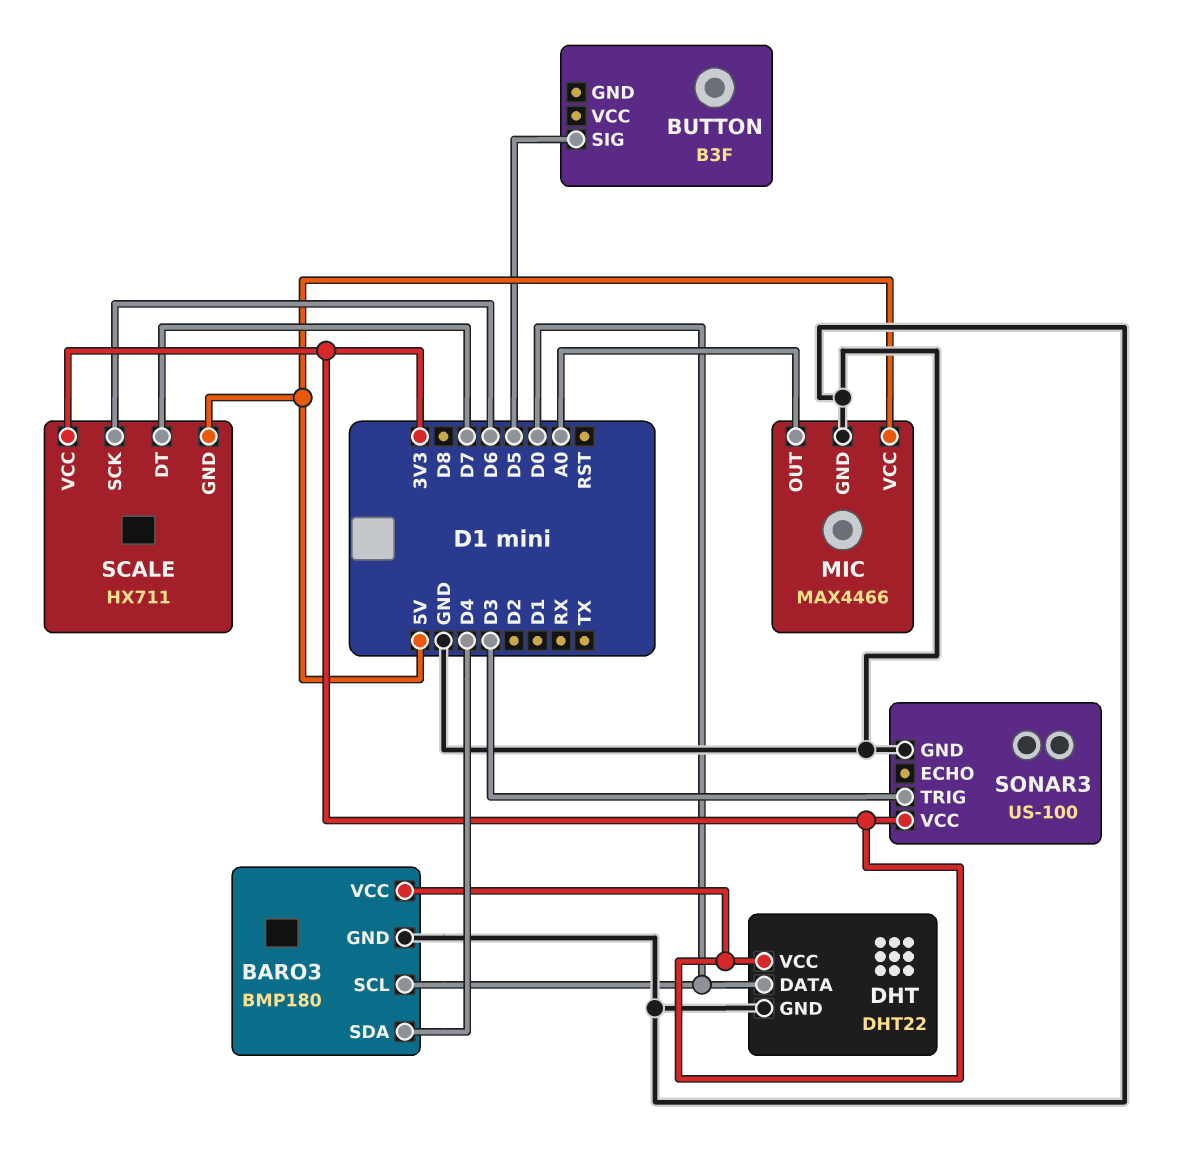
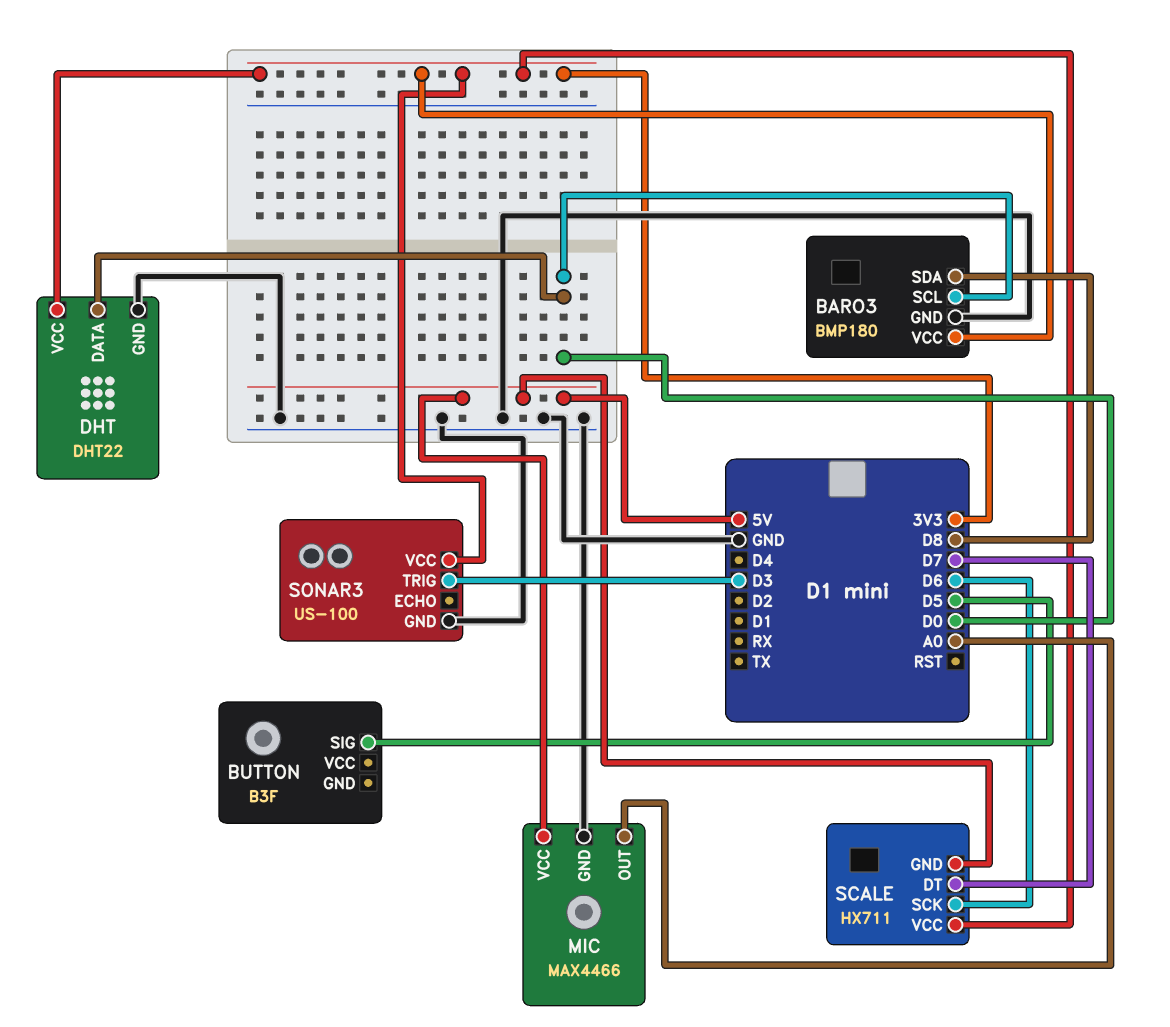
BARO3 pin SDA: D4 -> D8

